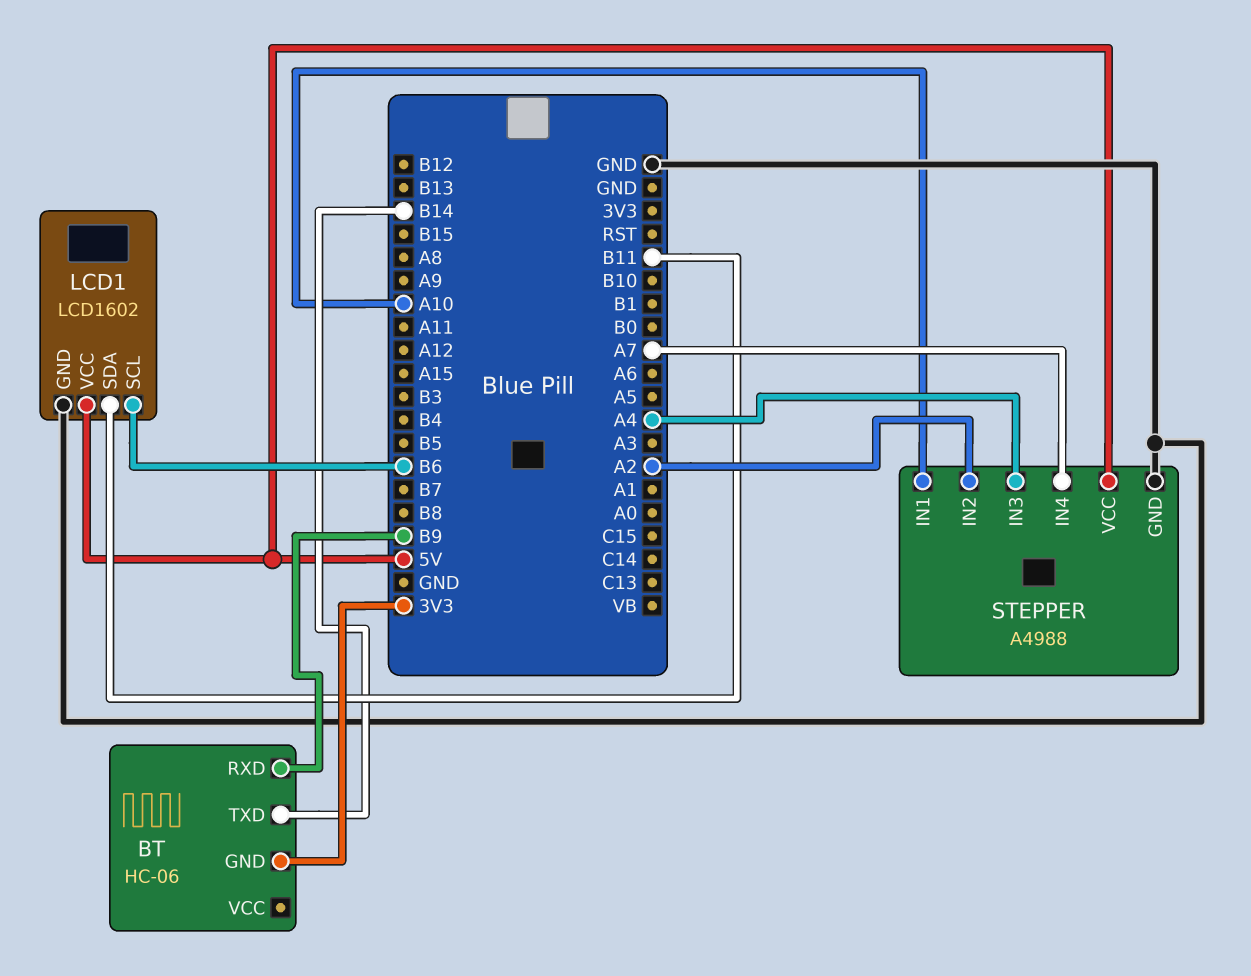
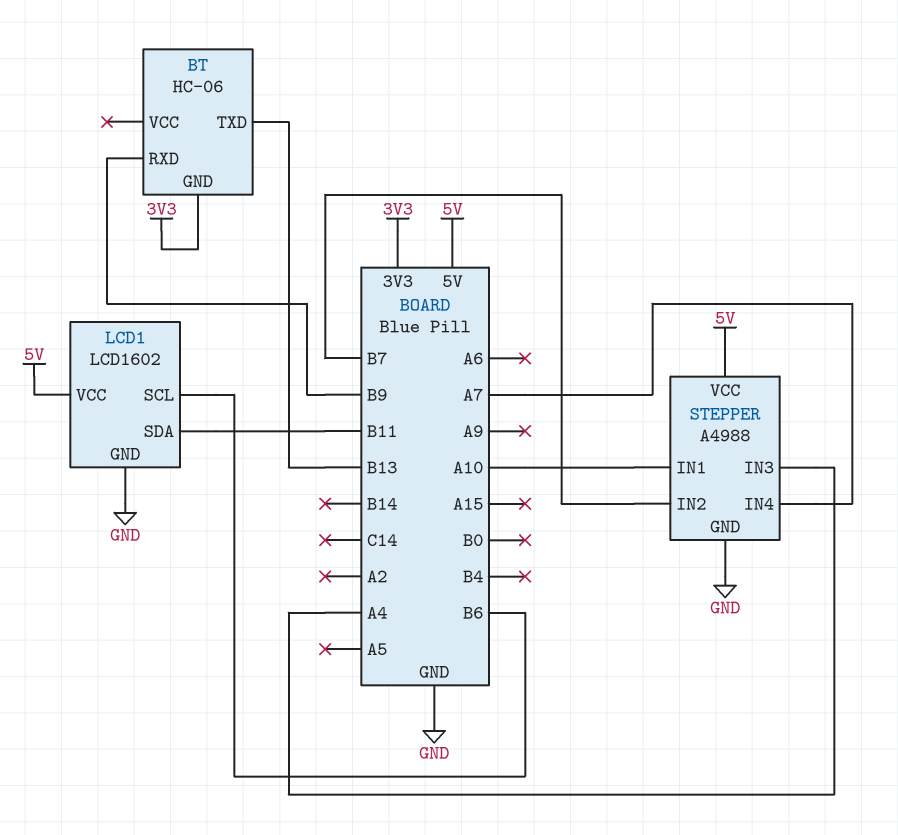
BT pin TXD: B14 -> B13
STEPPER pin IN2: A2 -> B7

